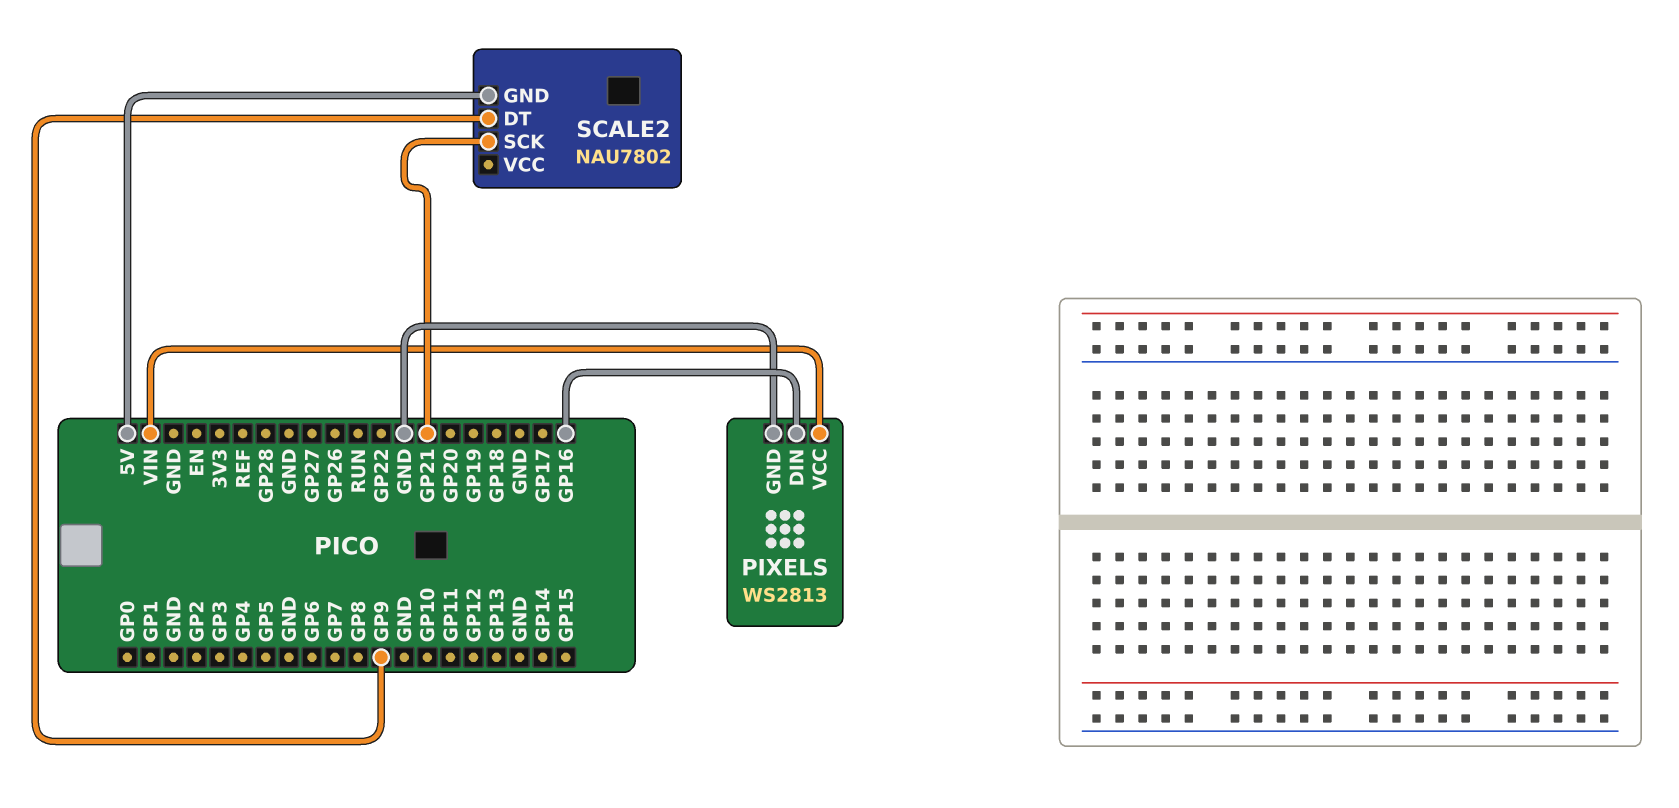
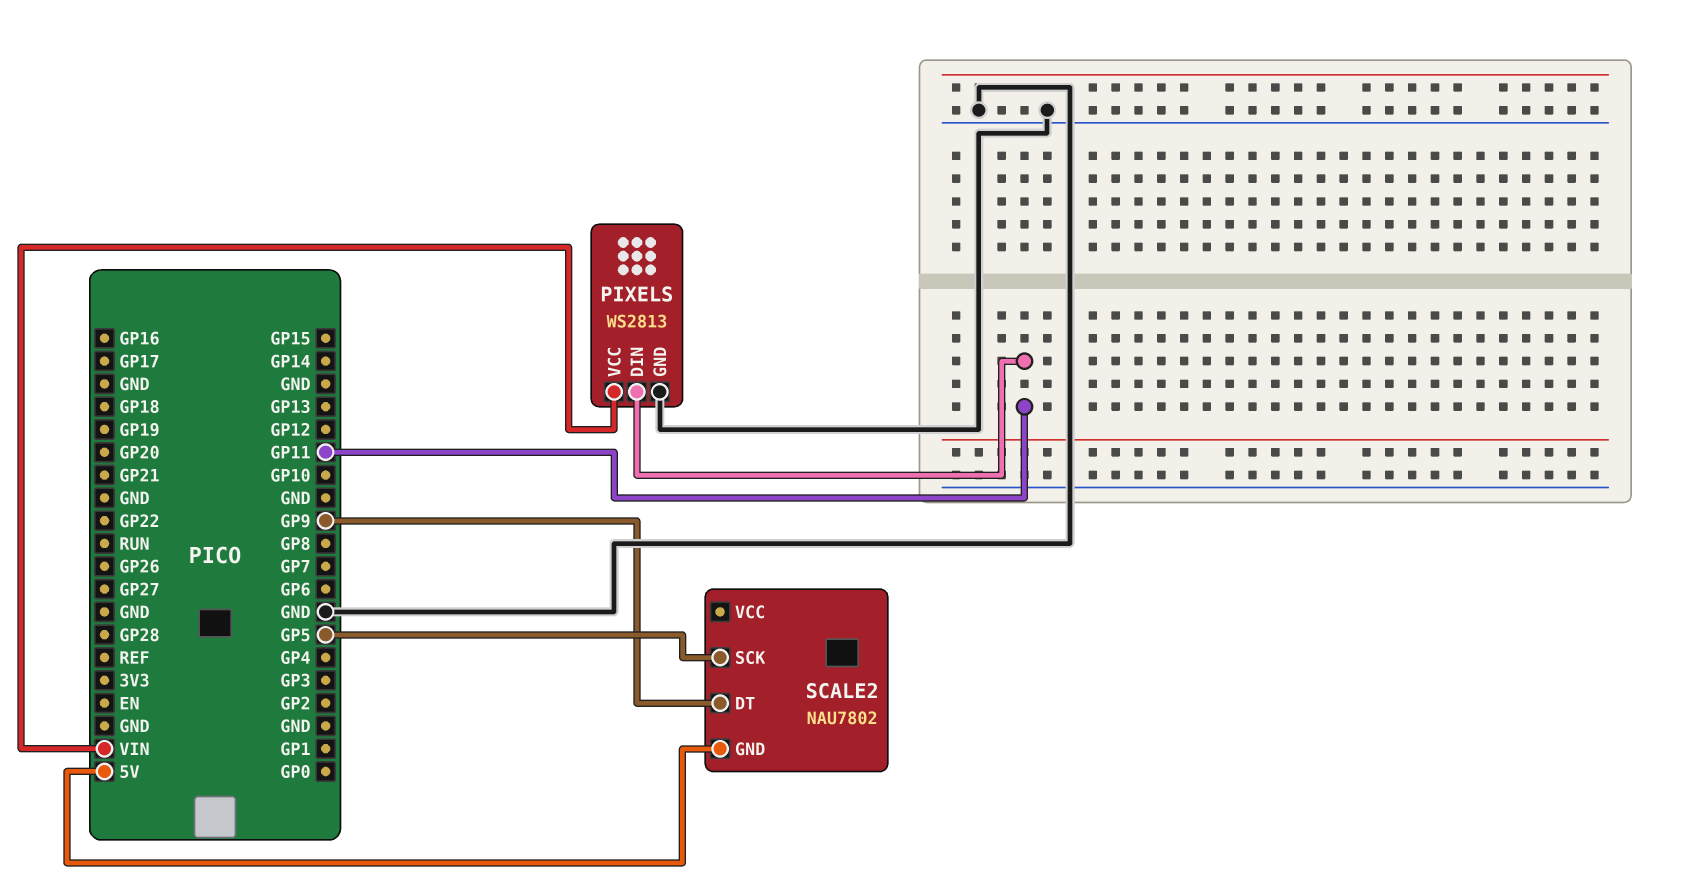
PIXELS pin DIN: GP16 -> GP11
SCALE2 pin SCK: GP21 -> GP5

